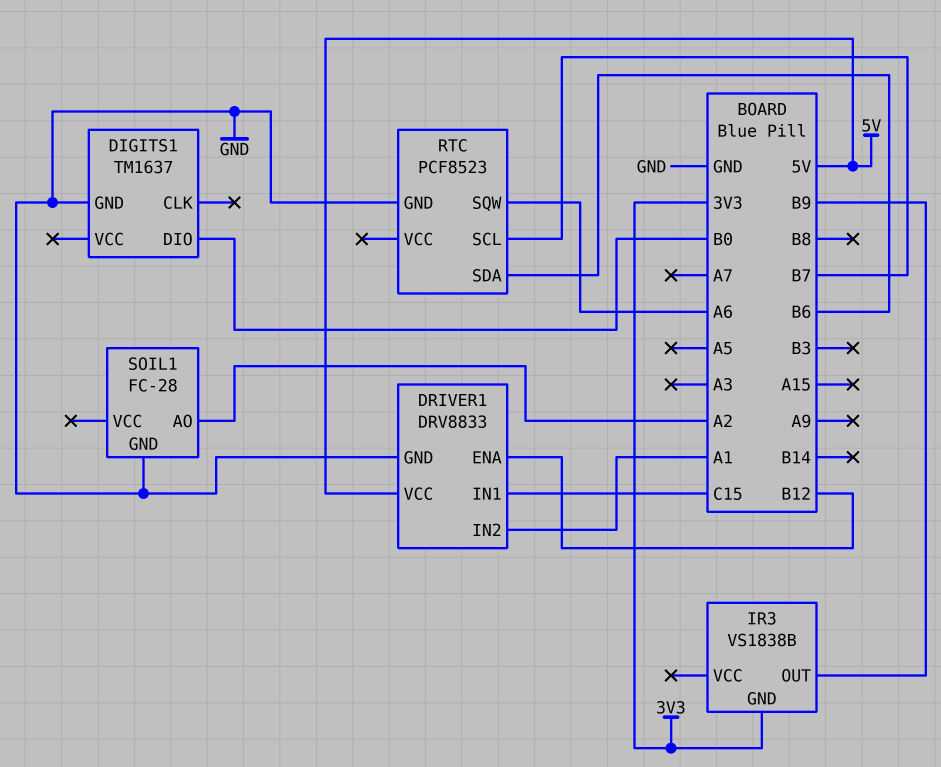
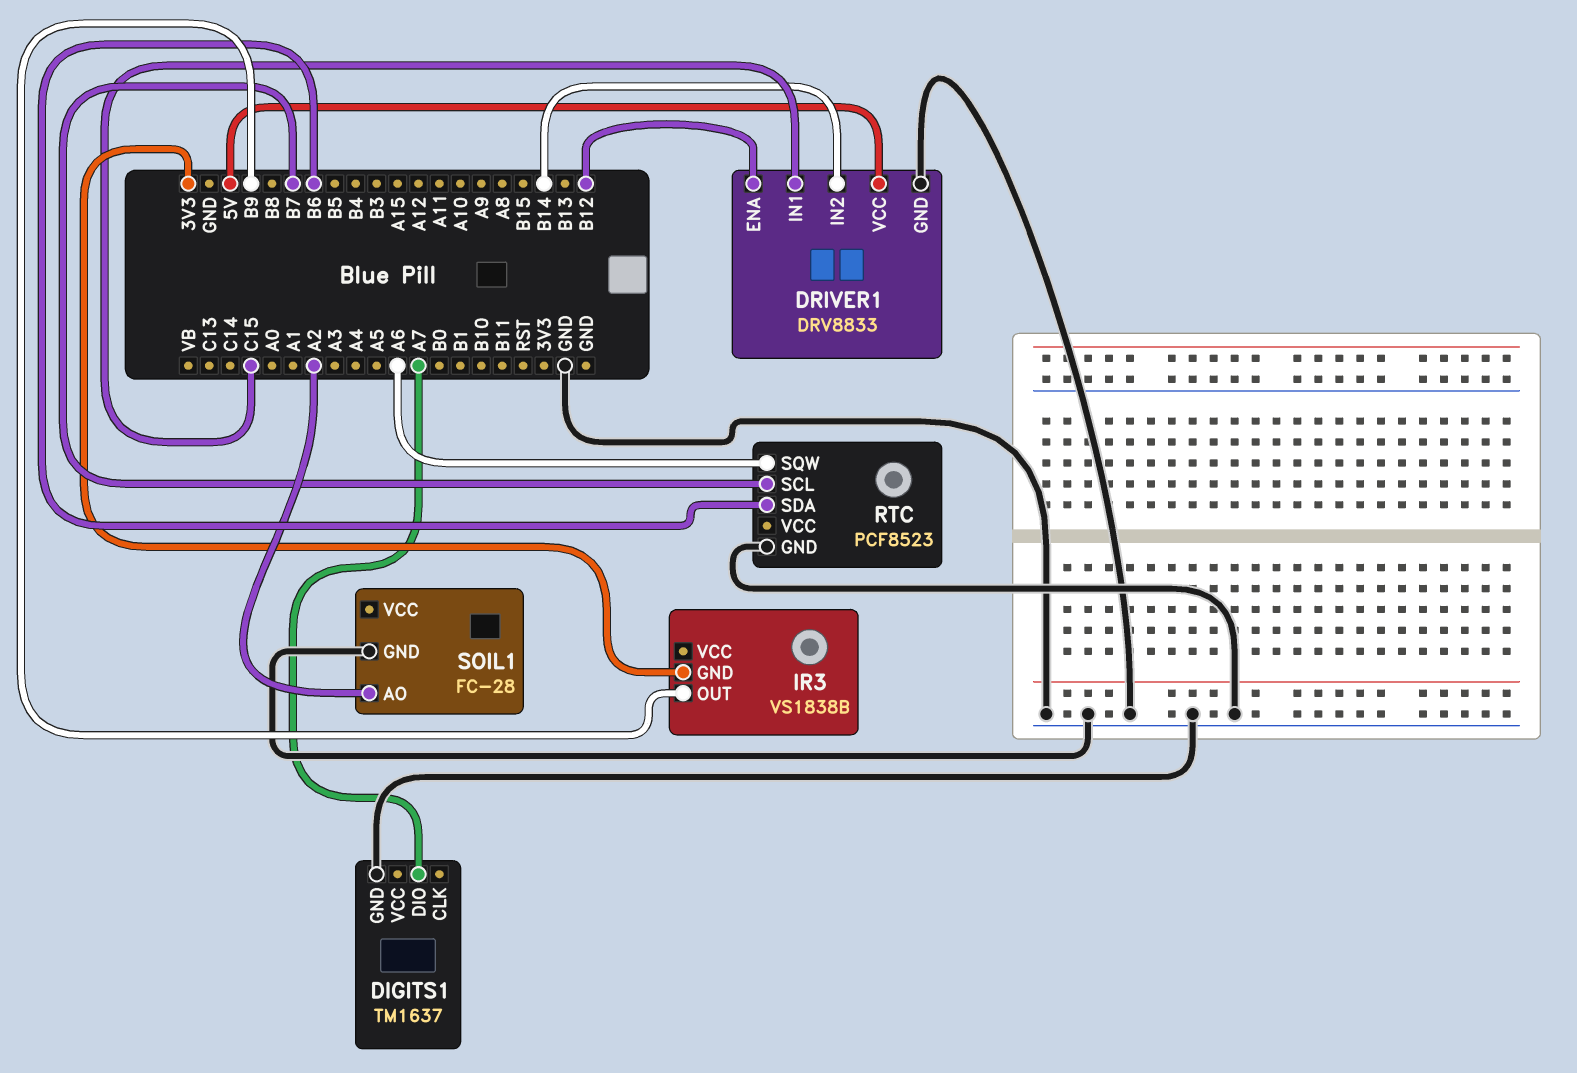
DIGITS1 pin DIO: B0 -> A7
DRIVER1 pin IN2: A1 -> B14

